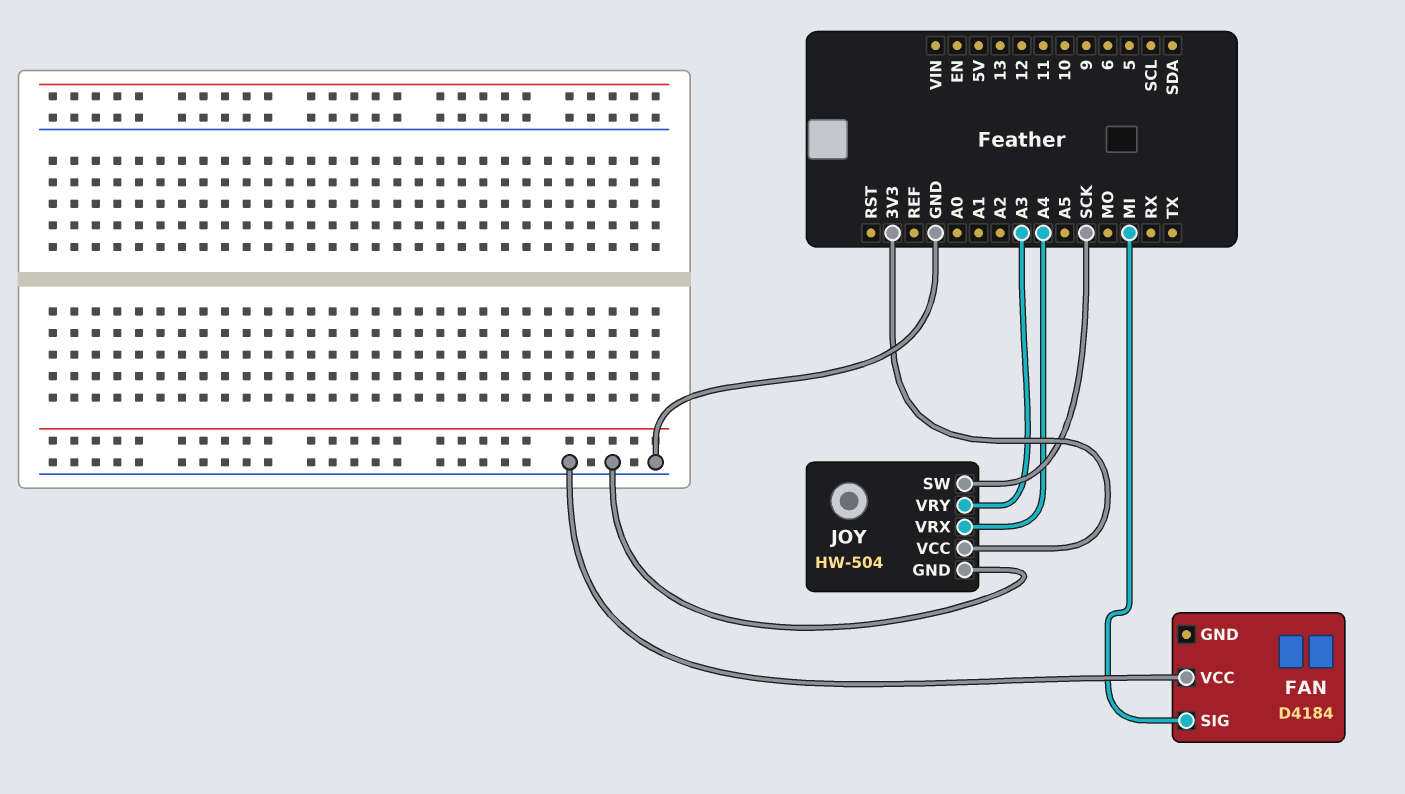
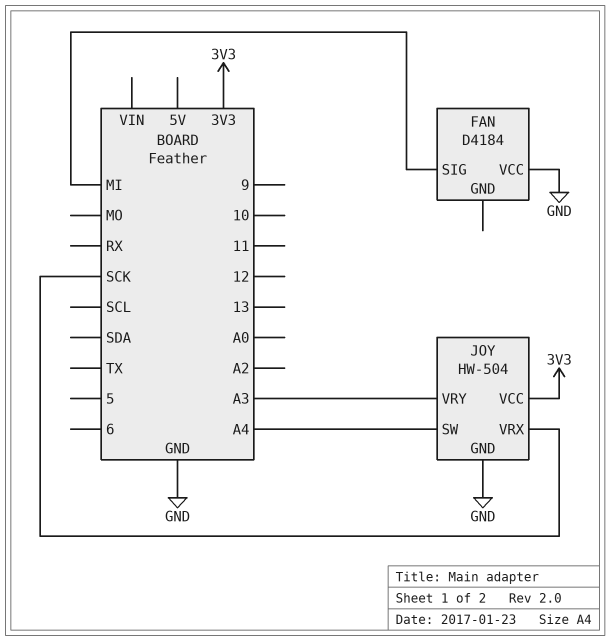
JOY pin SW: SCK -> A4
JOY pin VRX: A4 -> SCK

